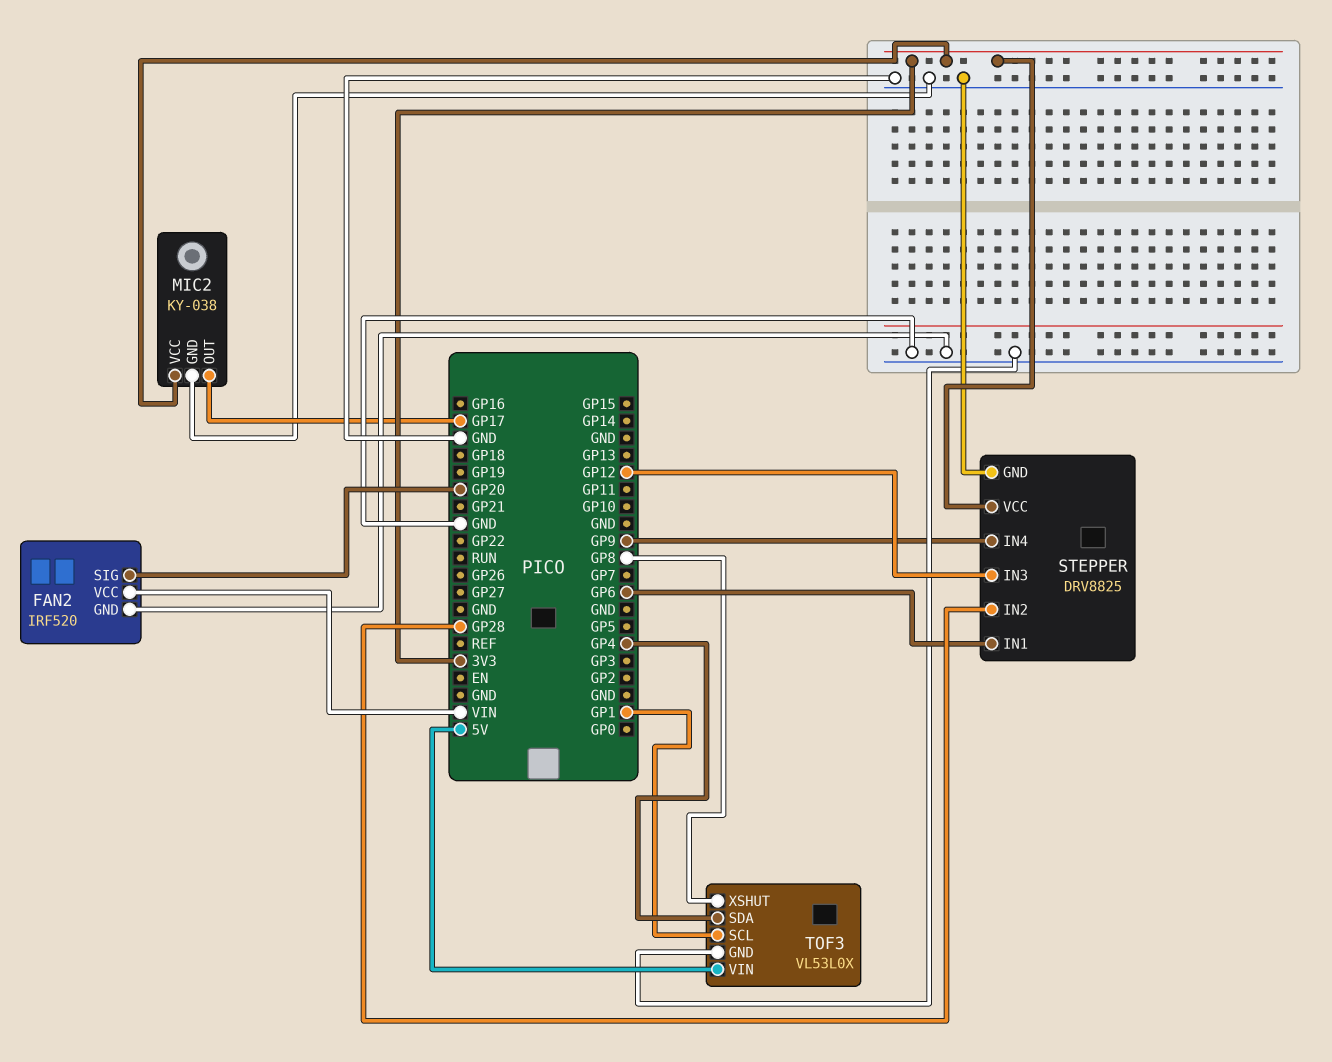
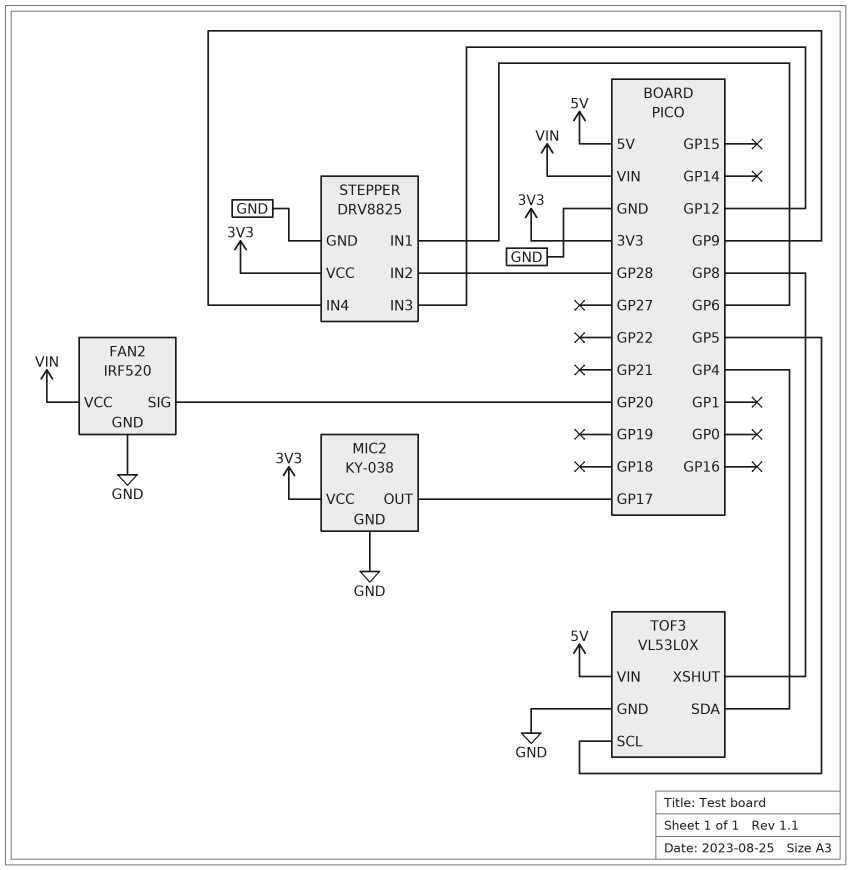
TOF3 pin SCL: GP1 -> GP5

